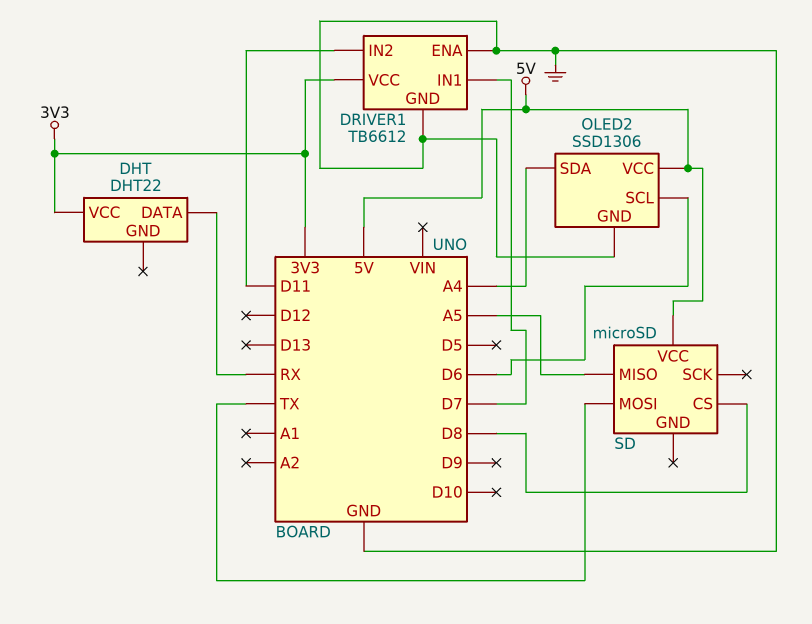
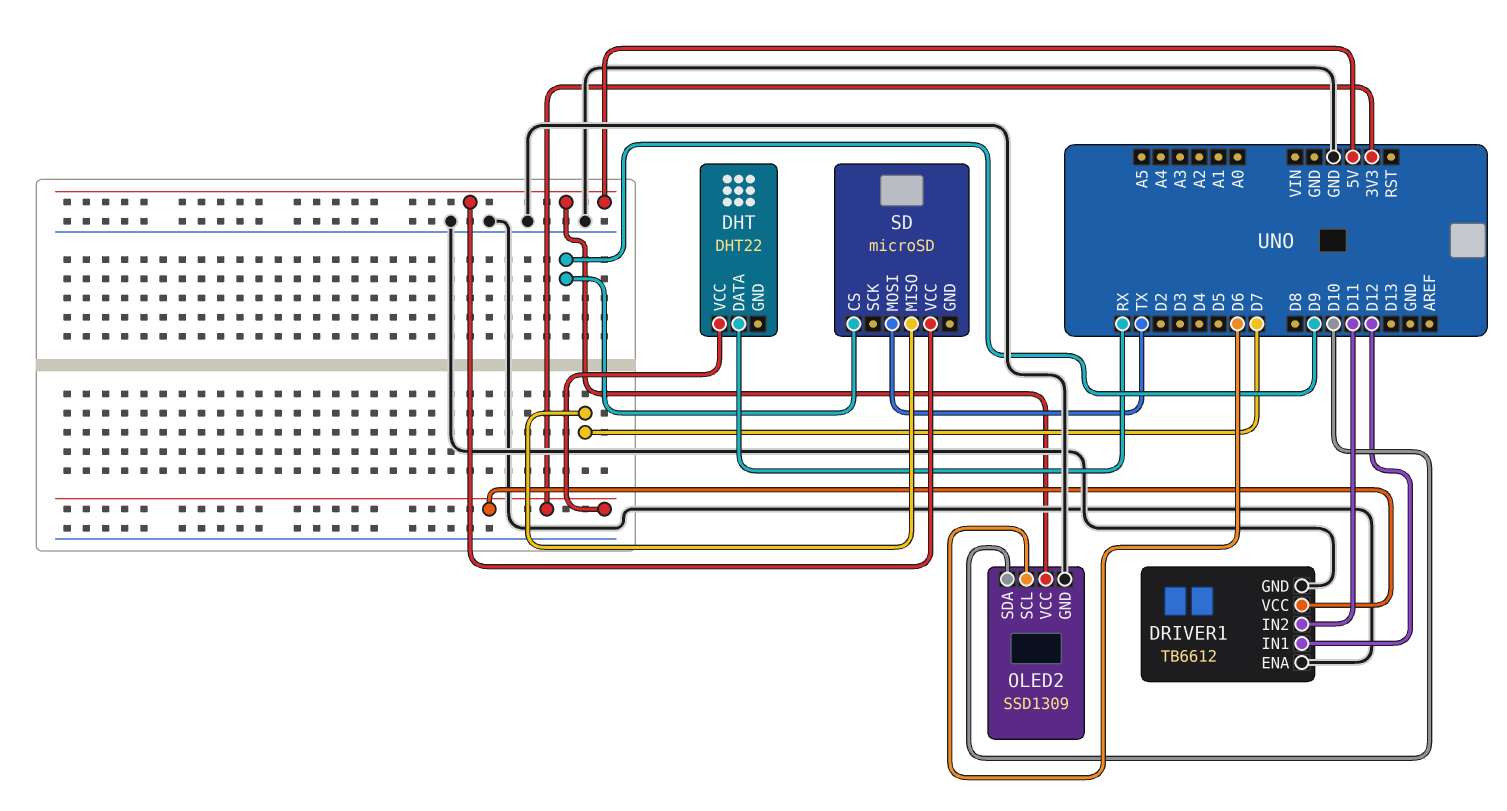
DRIVER1 pin IN1: D7 -> D12
OLED2: SSD1306 -> SSD1309
OLED2 pin SDA: A4 -> D10
SD pin CS: D8 -> D9
SD pin MISO: A5 -> D7

